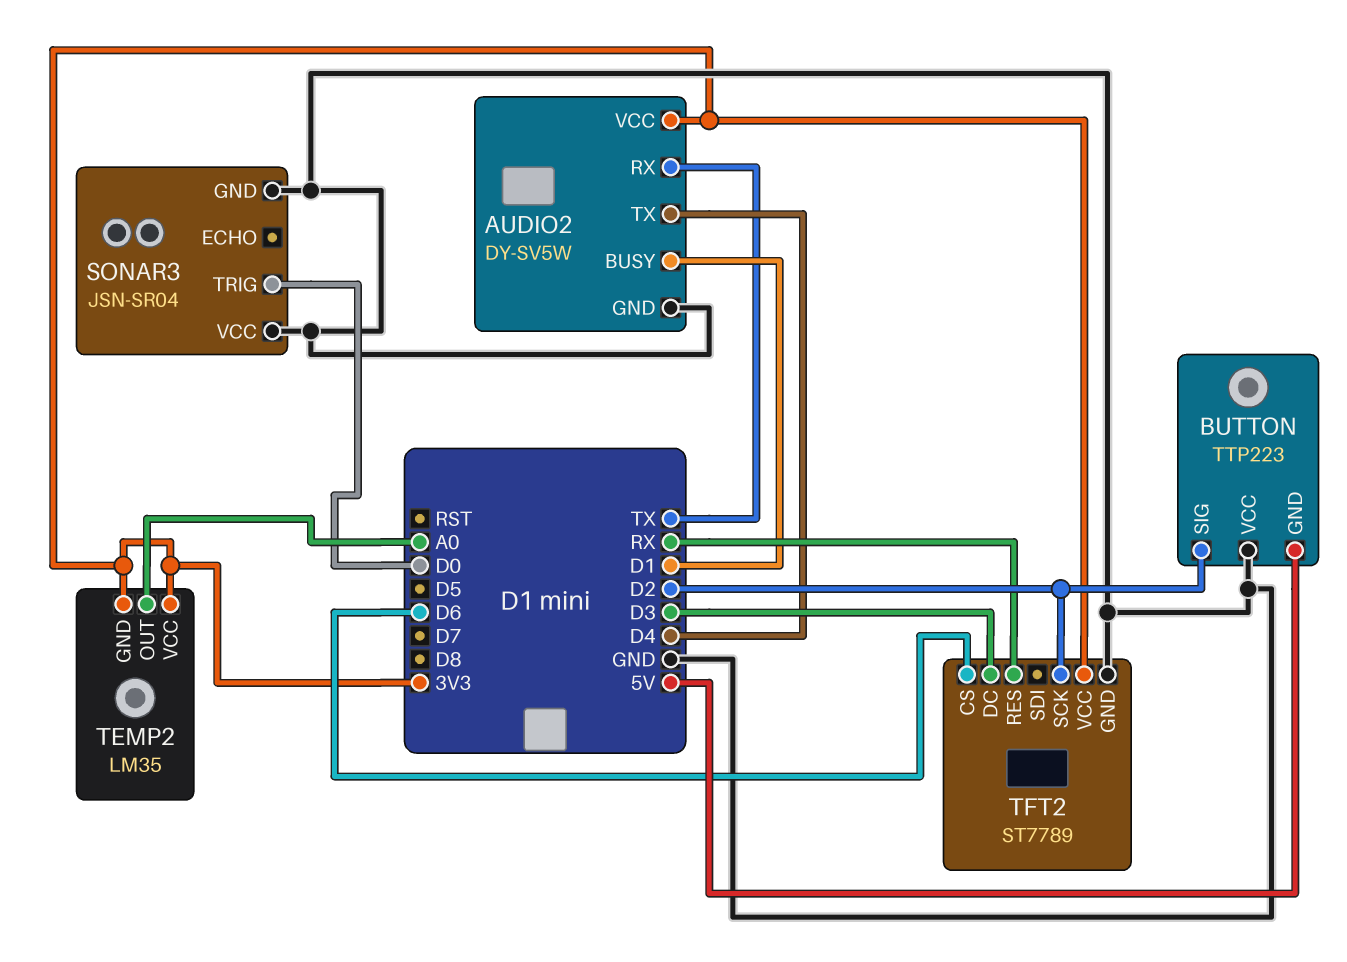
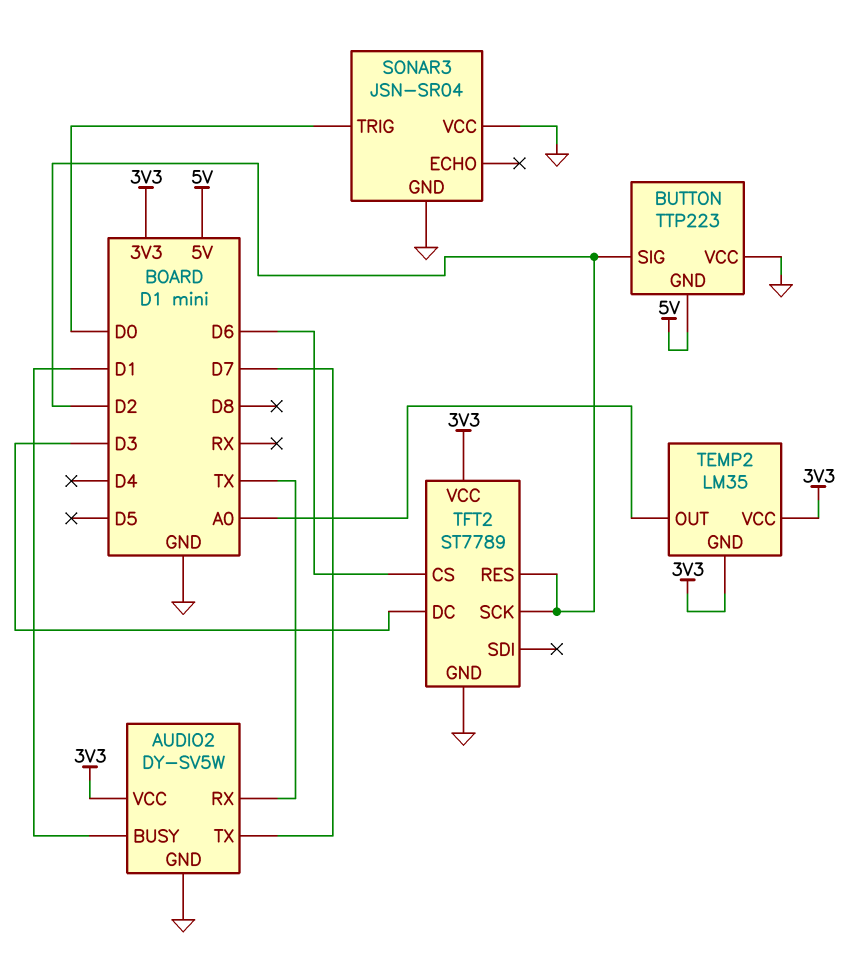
AUDIO2 pin TX: D4 -> D7
TFT2 pin RES: RX -> D2

